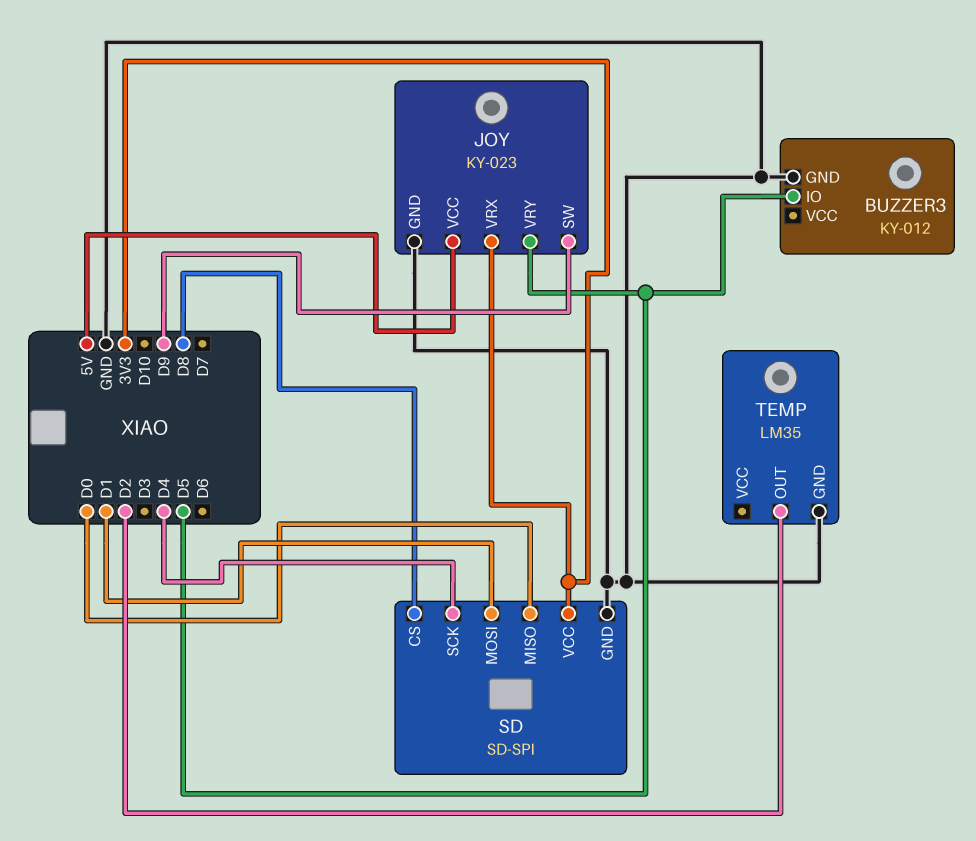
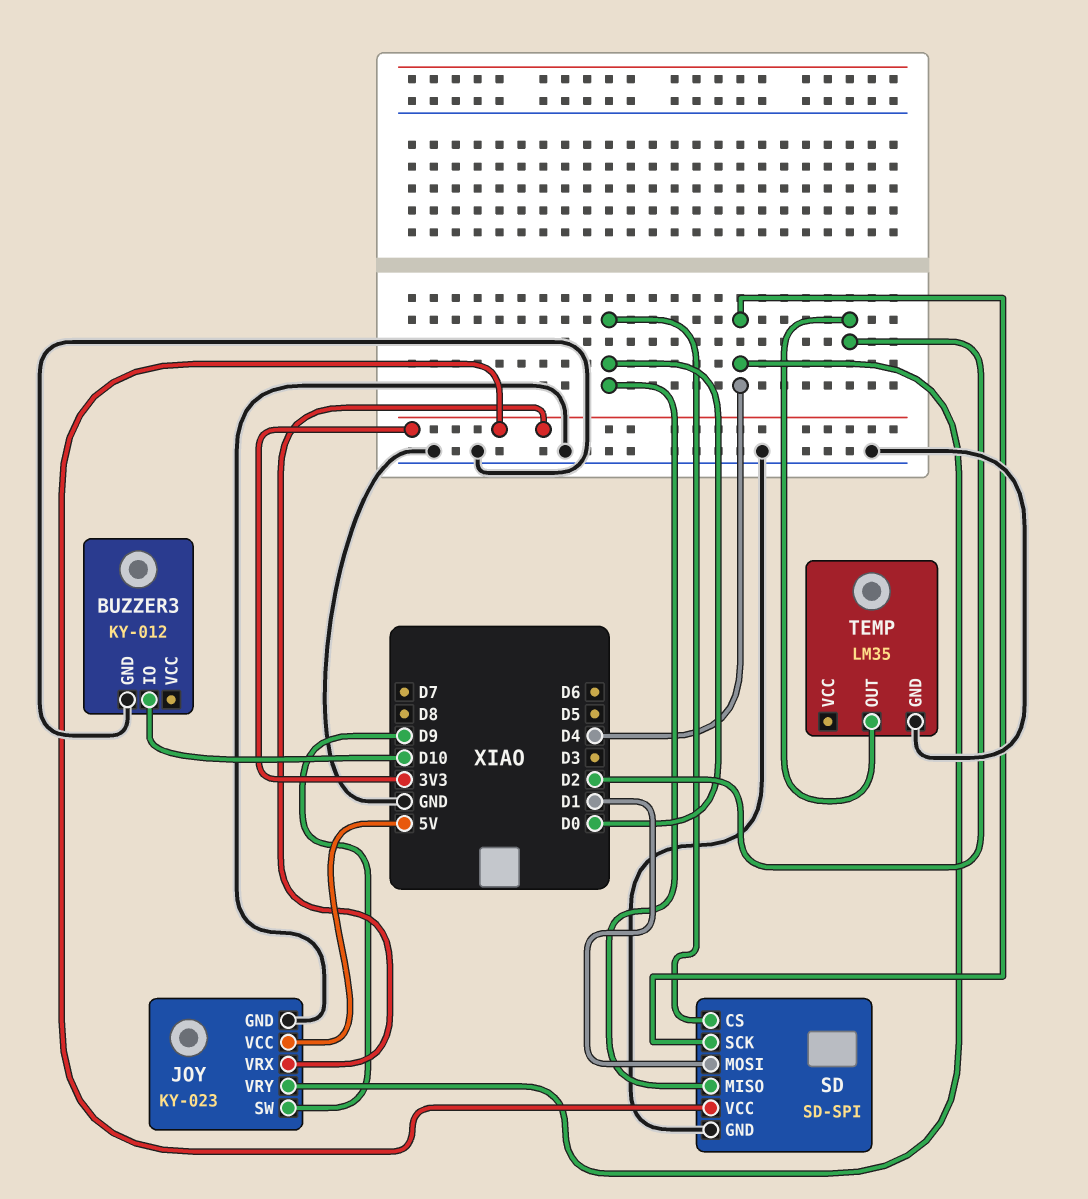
BUZZER3 pin IO: D5 -> D10
JOY pin VRY: D5 -> D4
SD pin CS: D8 -> D0

